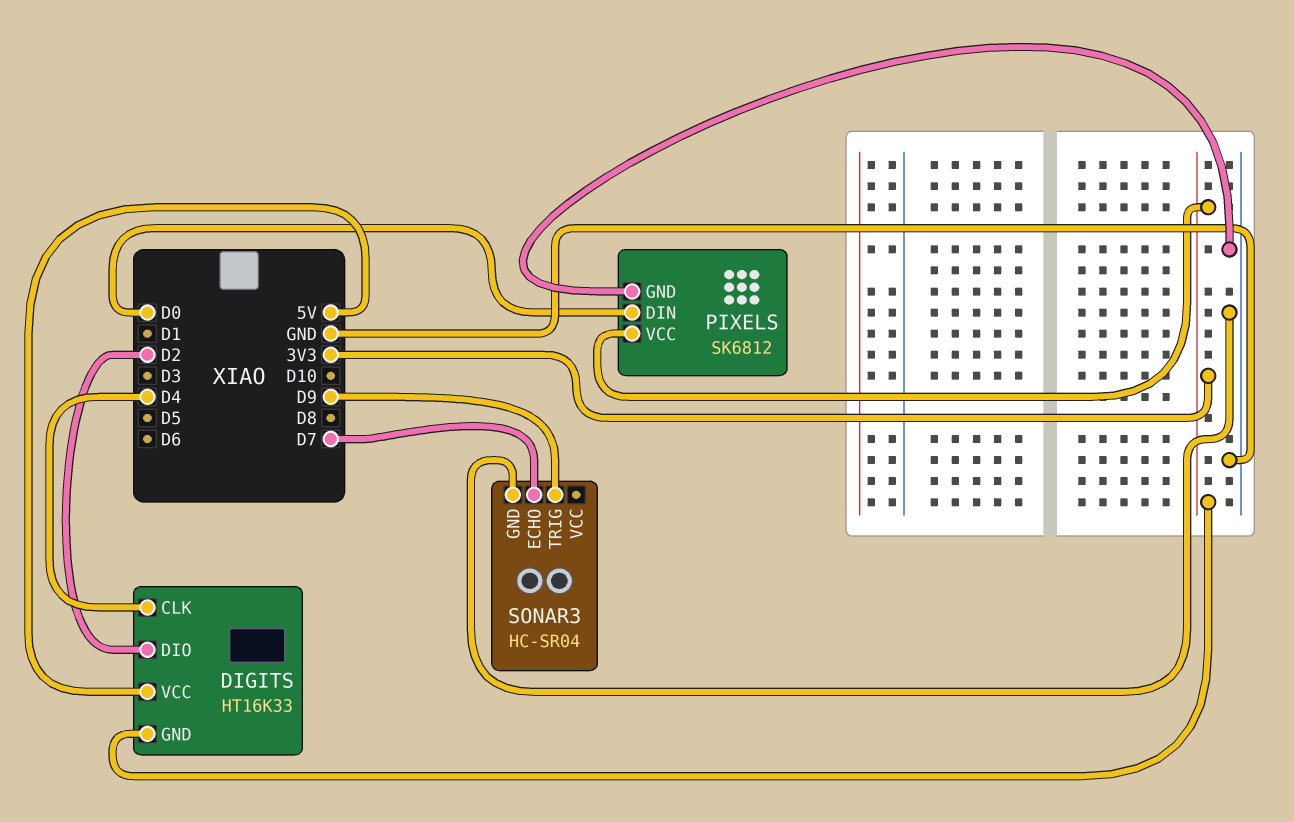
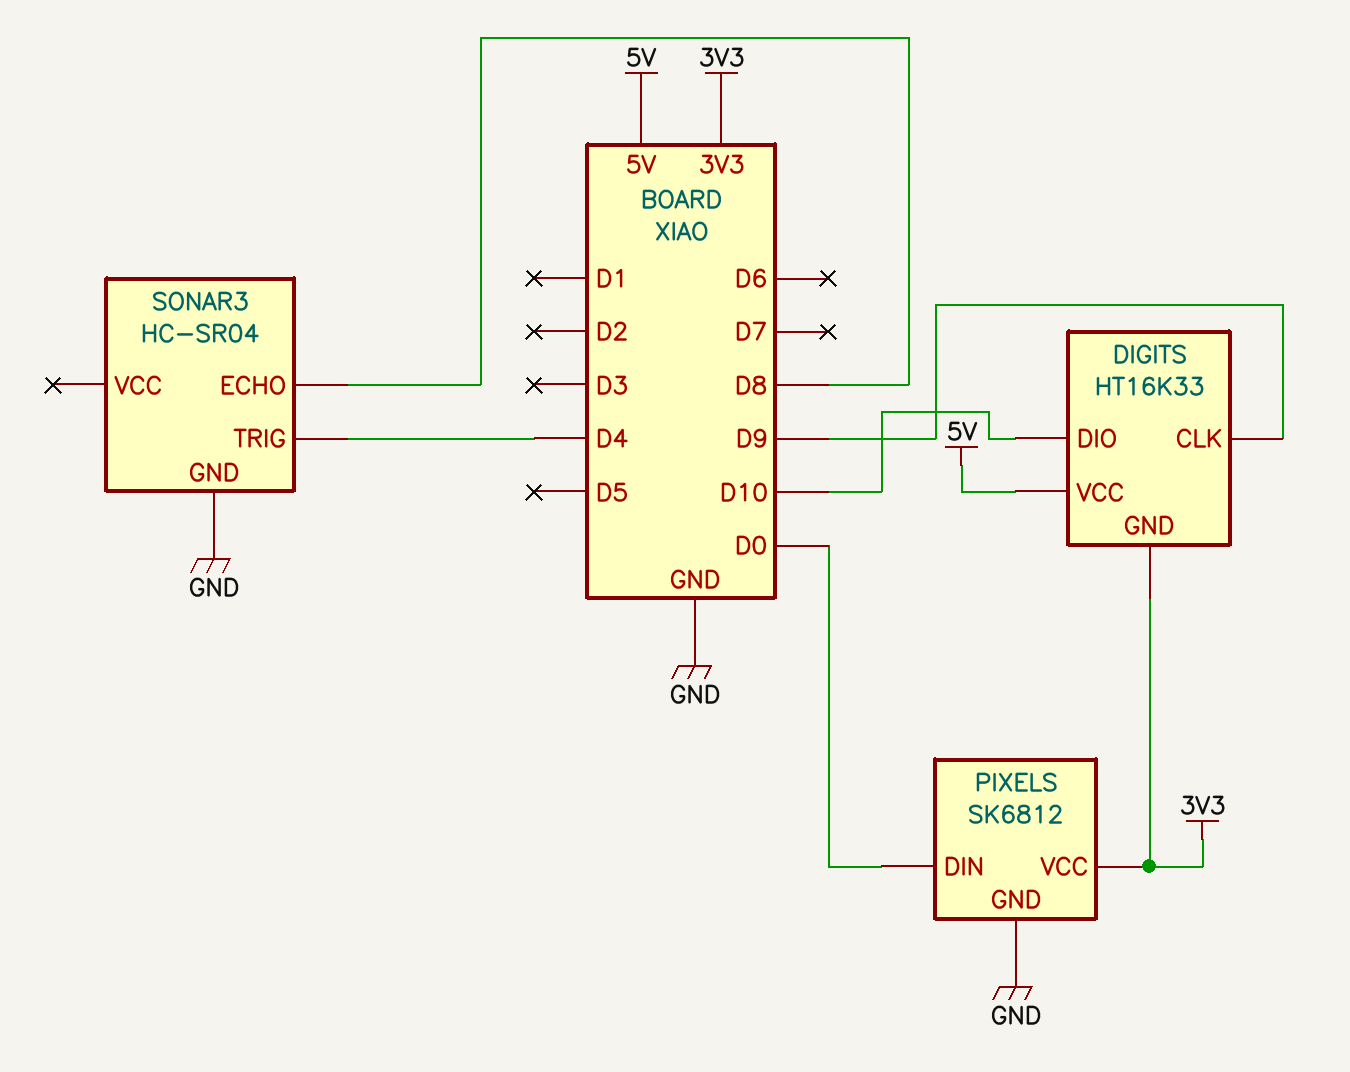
DIGITS pin CLK: D4 -> D9
DIGITS pin DIO: D2 -> D10
SONAR3 pin ECHO: D7 -> D8
SONAR3 pin TRIG: D9 -> D4

